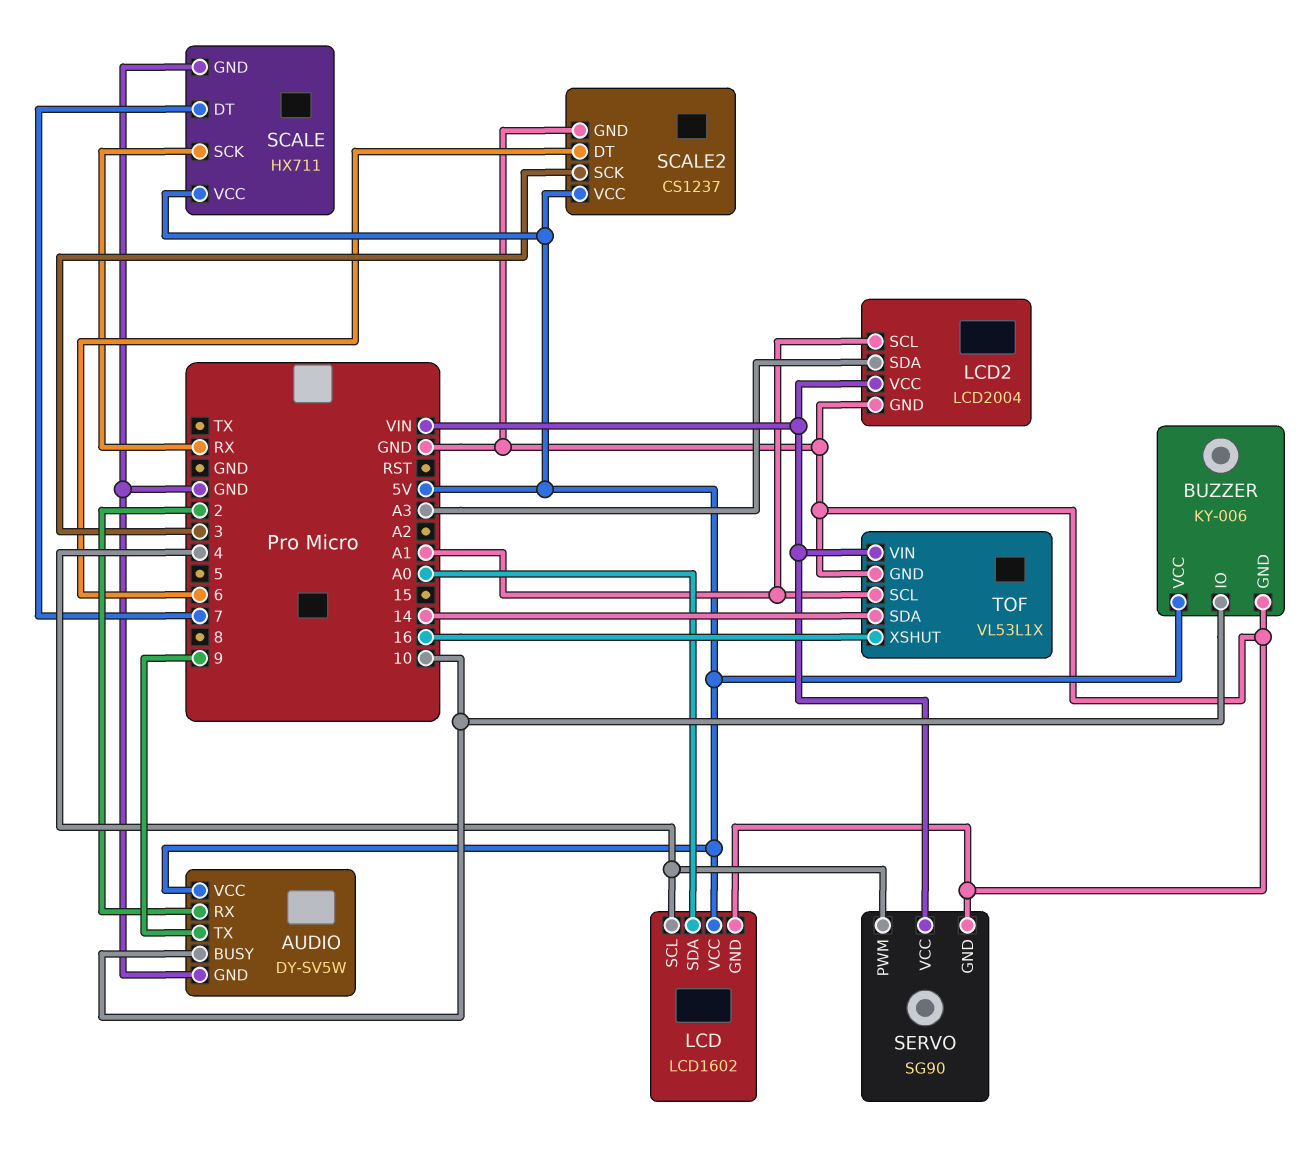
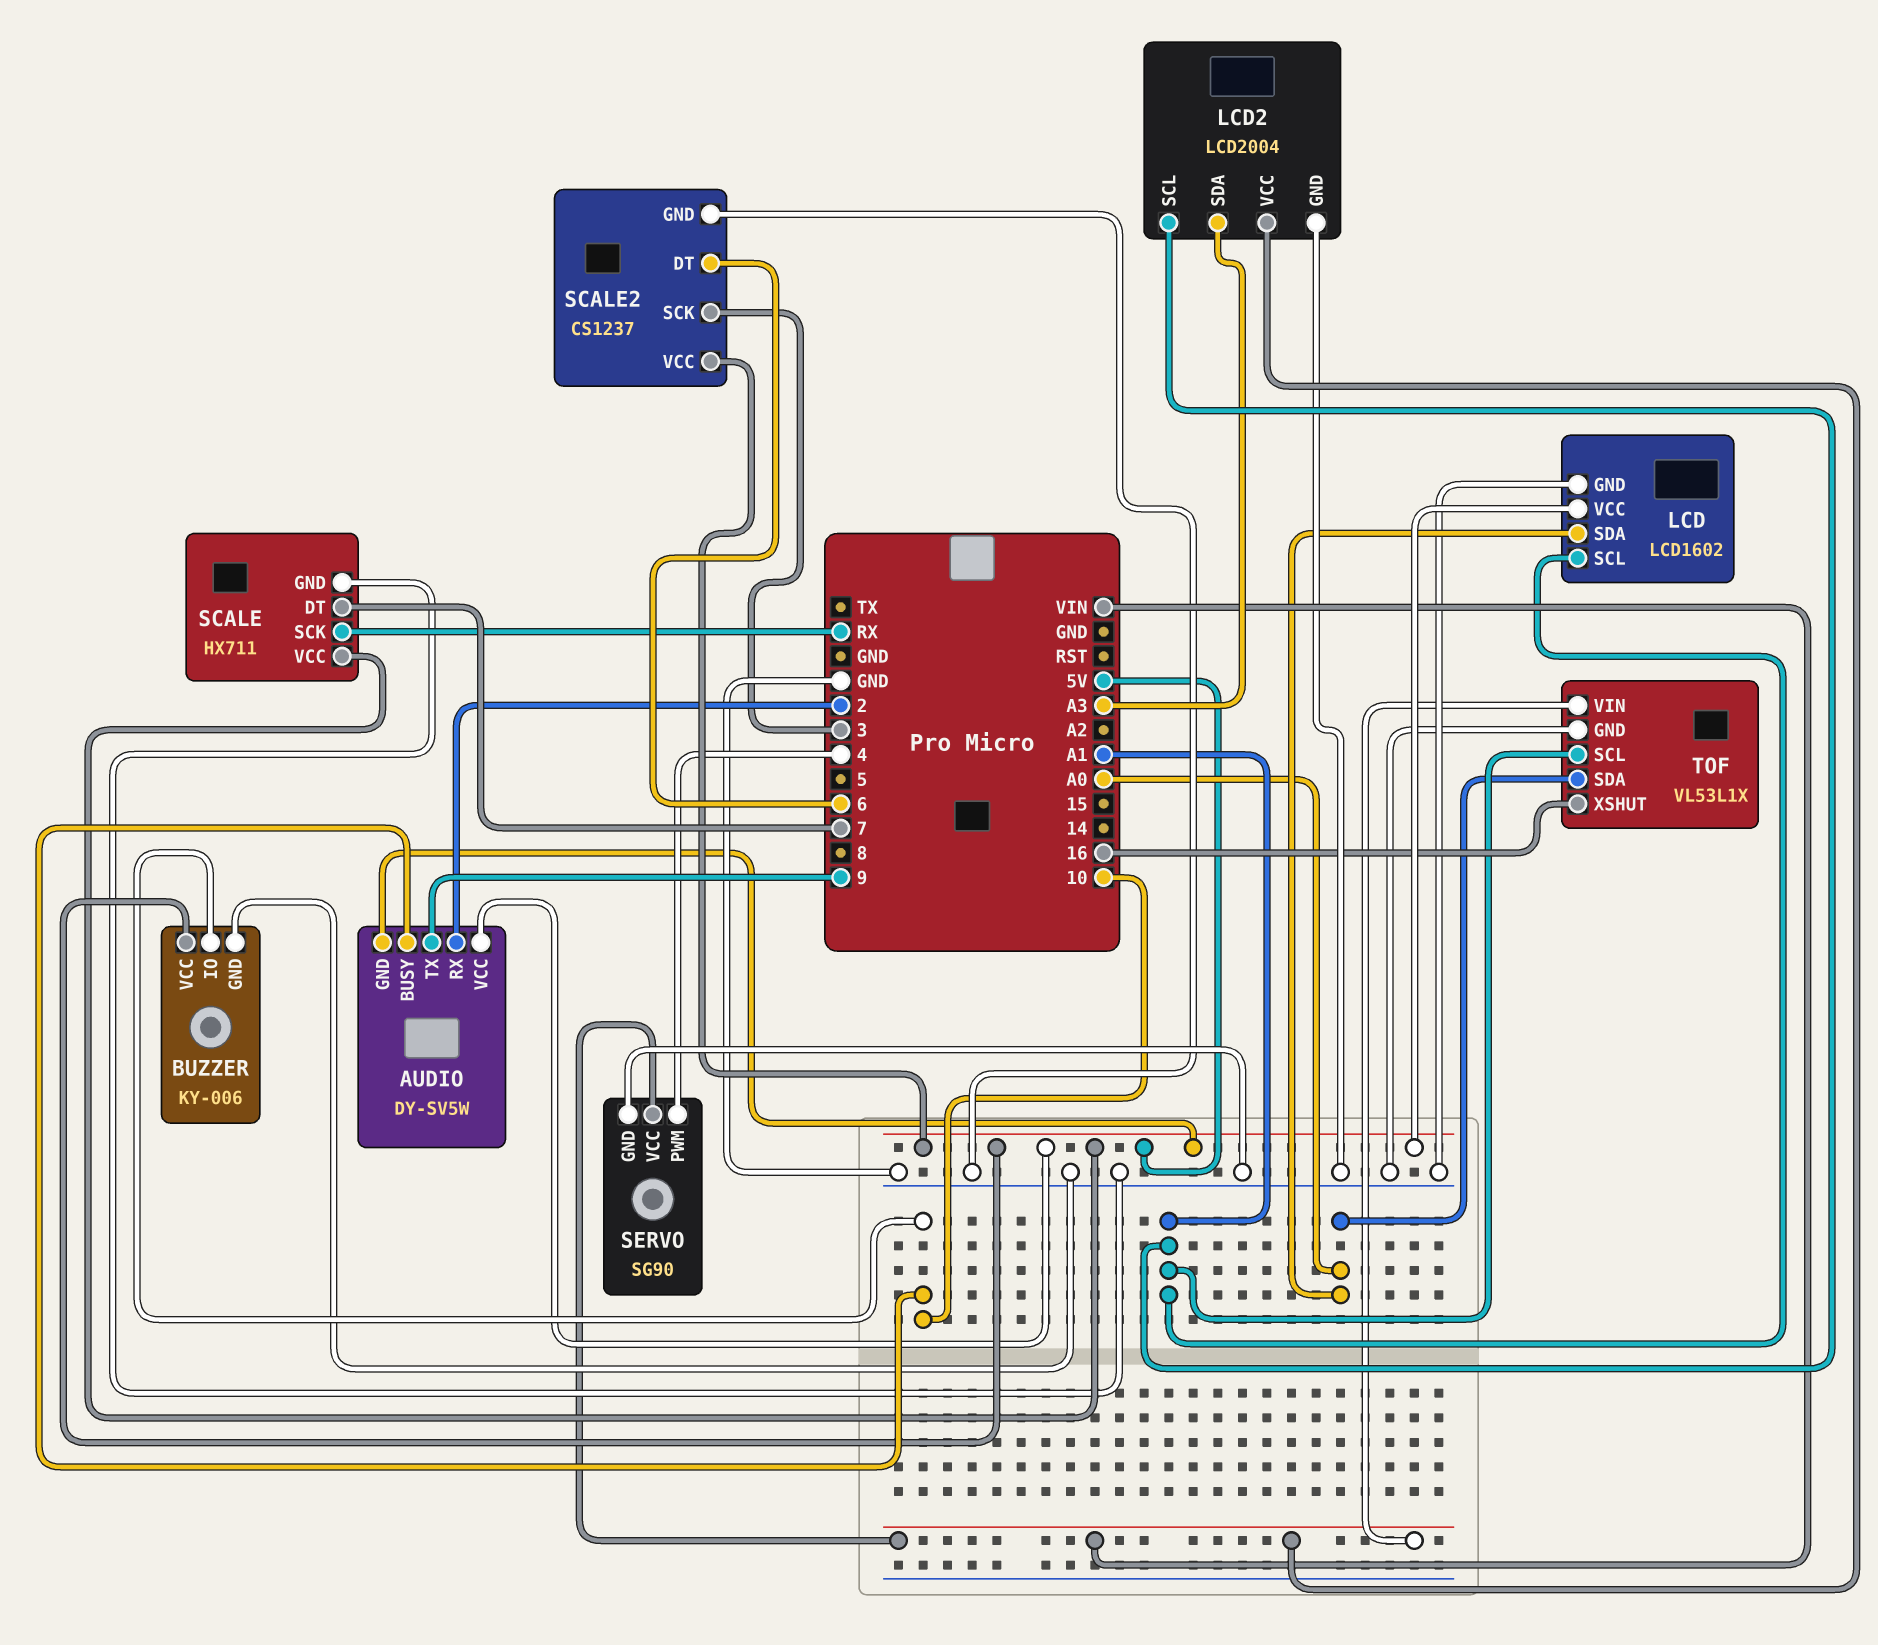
AUDIO pin GND: GND -> 5V
LCD pin SCL: 4 -> A1
TOF pin SDA: 14 -> A0

